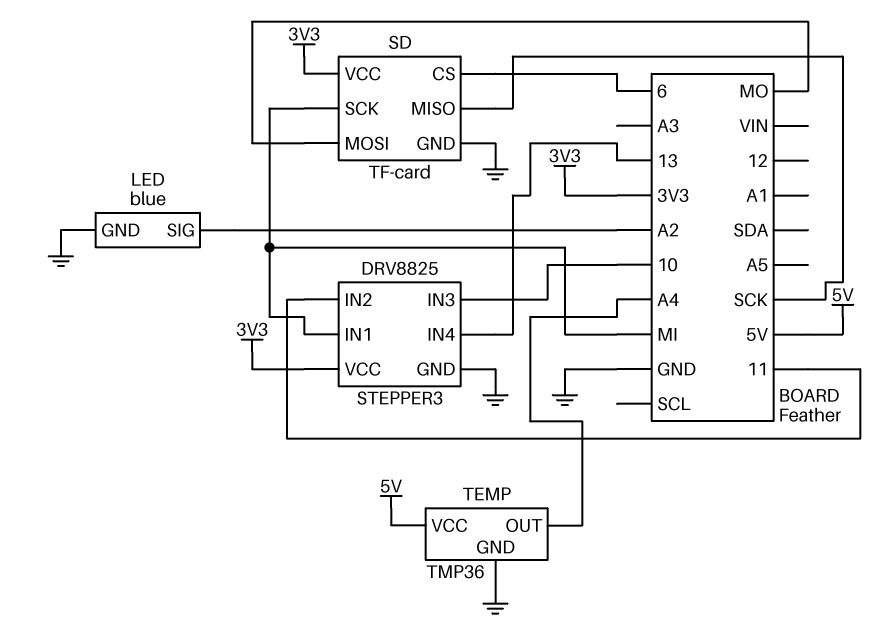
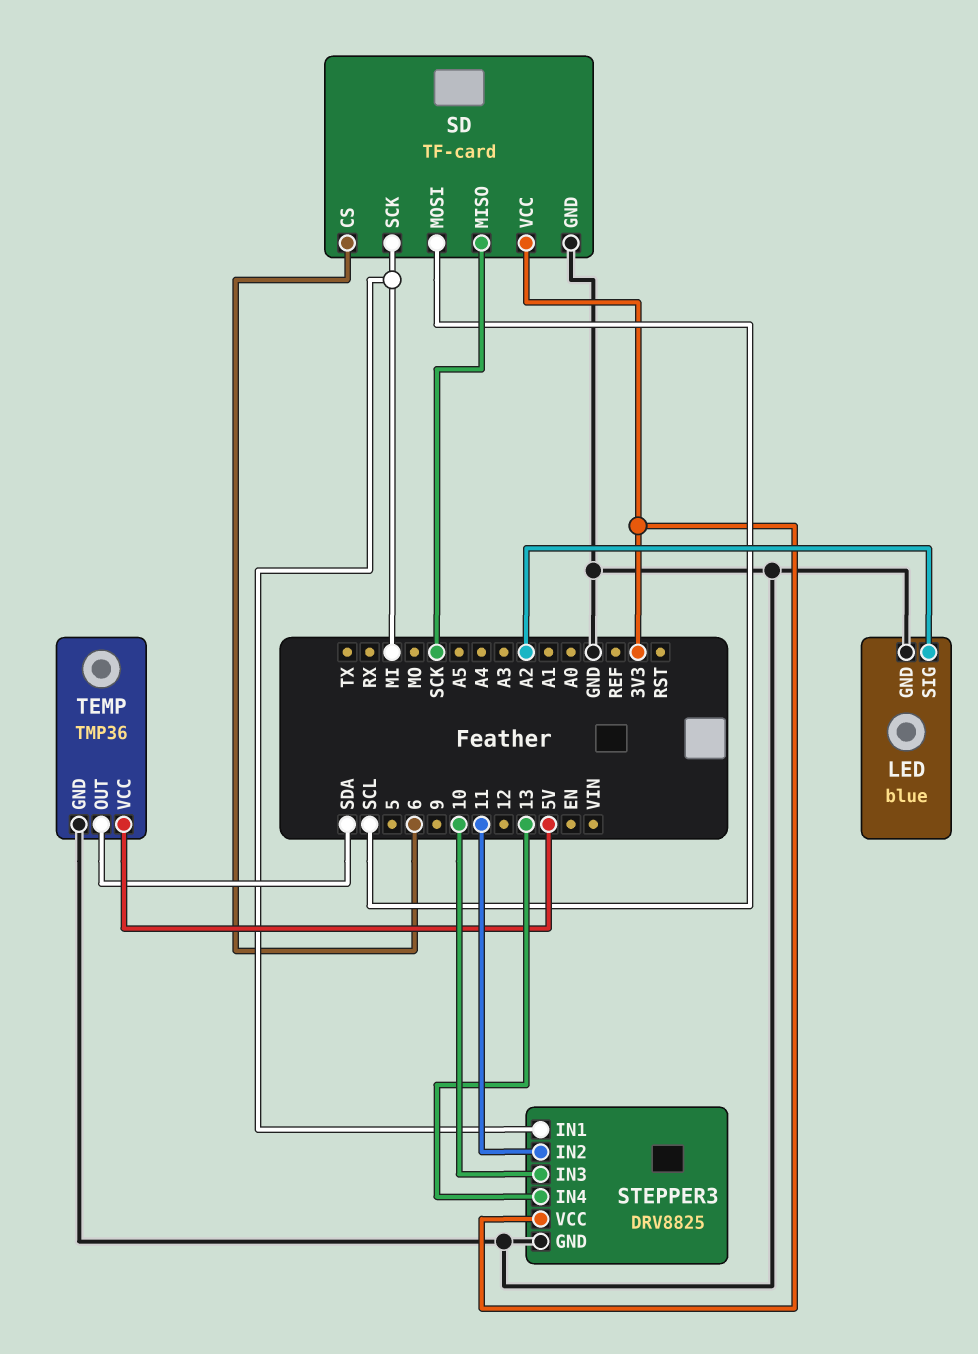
SD pin MOSI: MO -> SCL
TEMP pin OUT: A4 -> SDA

